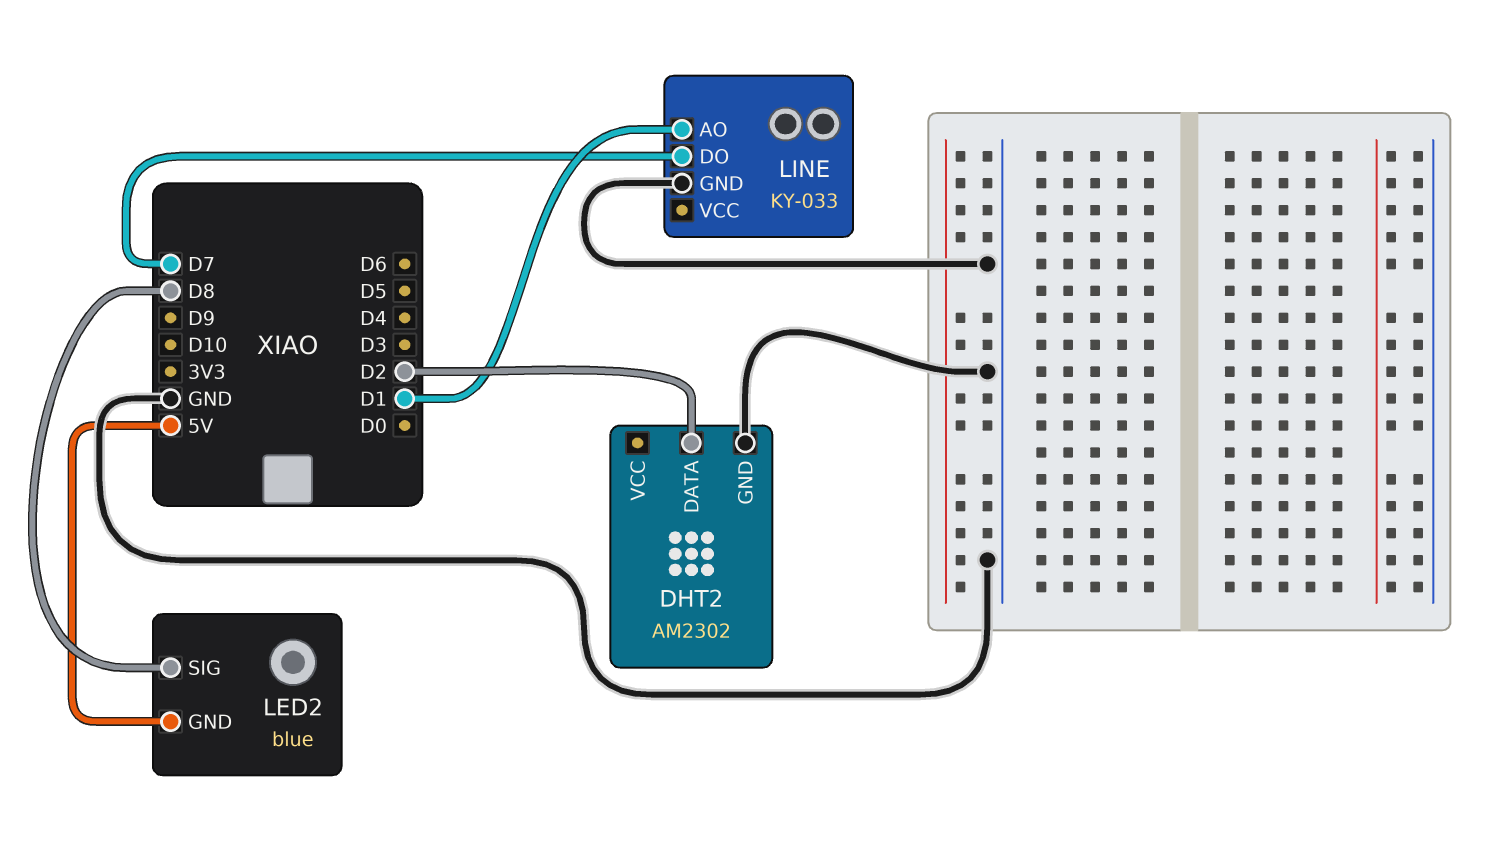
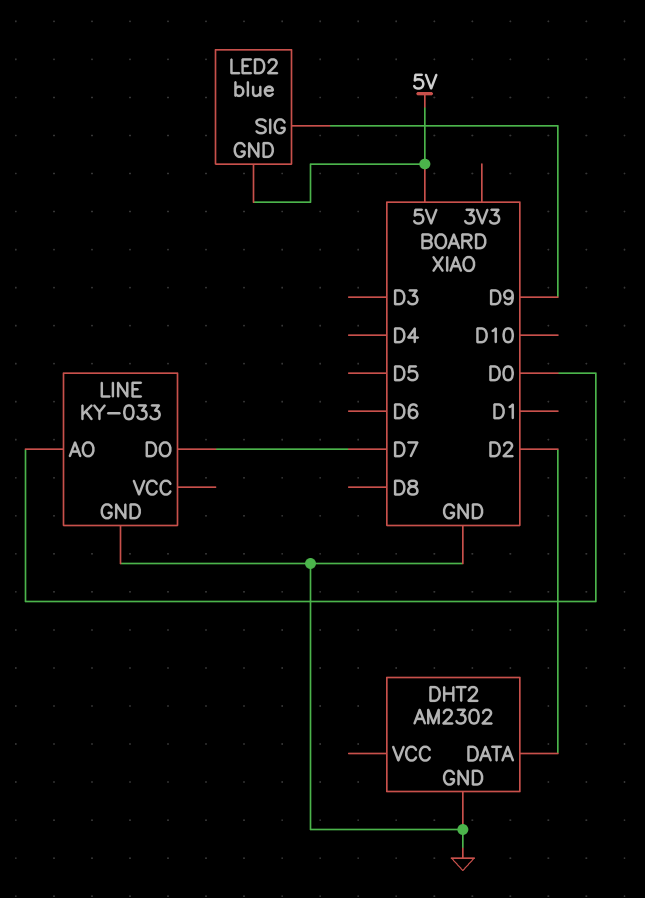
LED2 pin SIG: D8 -> D9
LINE pin AO: D1 -> D0

